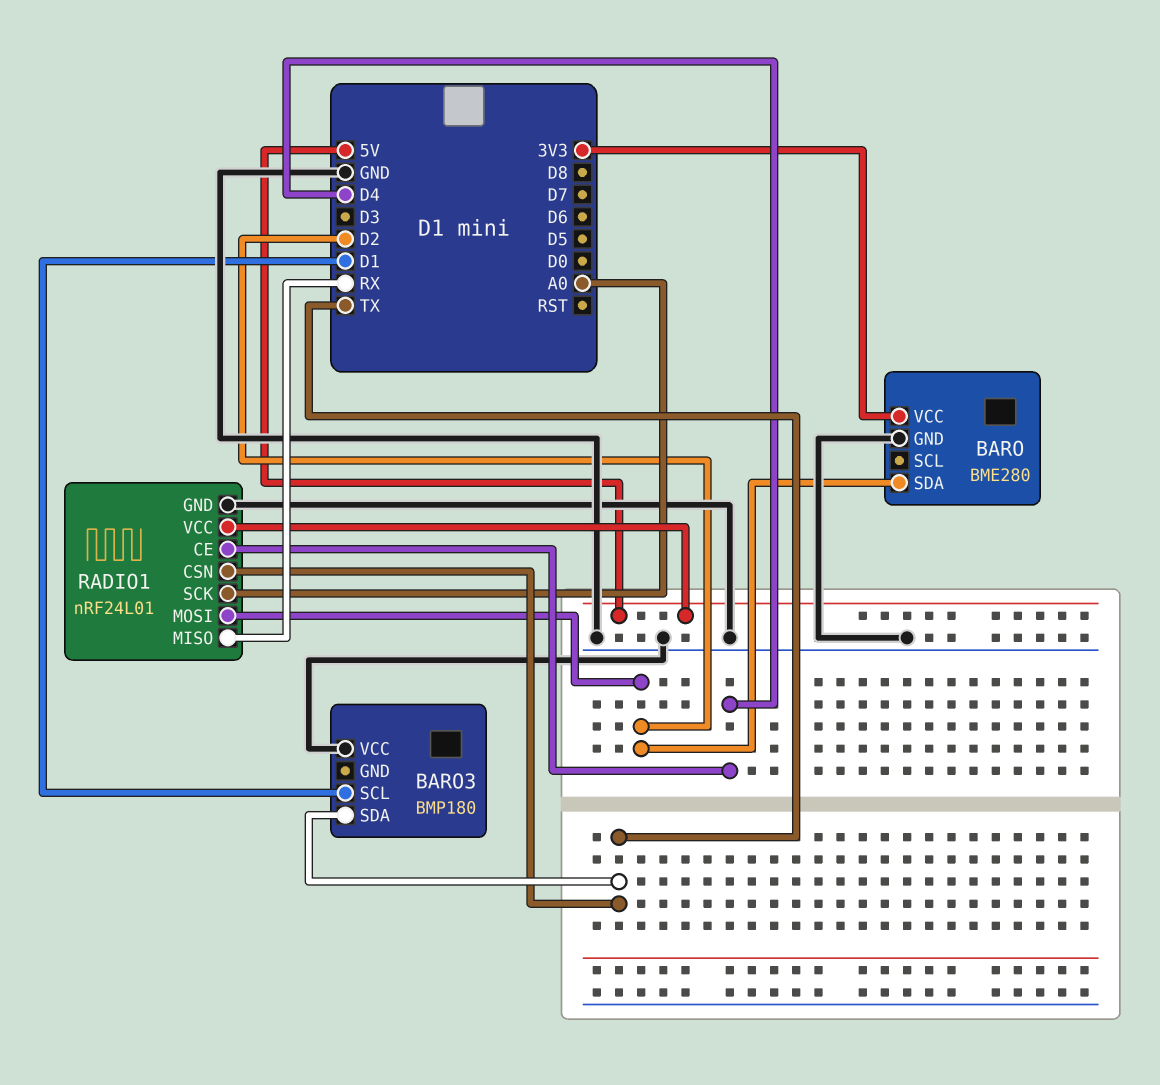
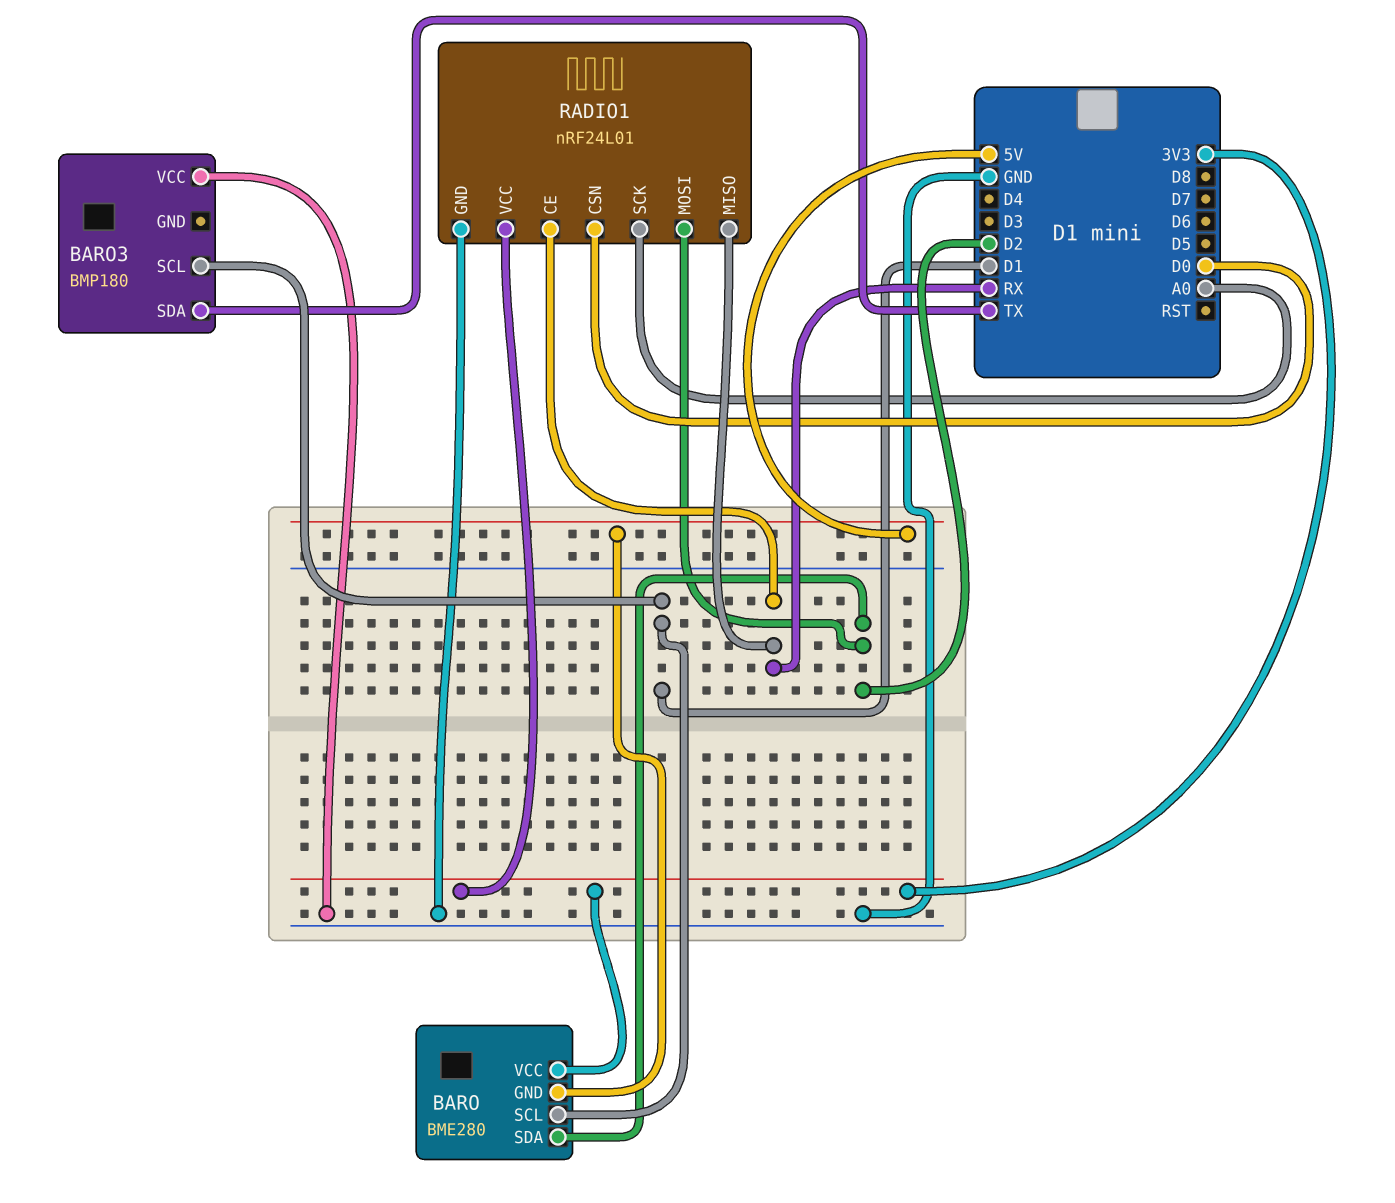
BARO pin GND: GND -> 5V
BARO pin SCL: none -> D1
RADIO1 pin CE: D4 -> RX
RADIO1 pin CSN: TX -> D0
RADIO1 pin VCC: 5V -> 3V3

